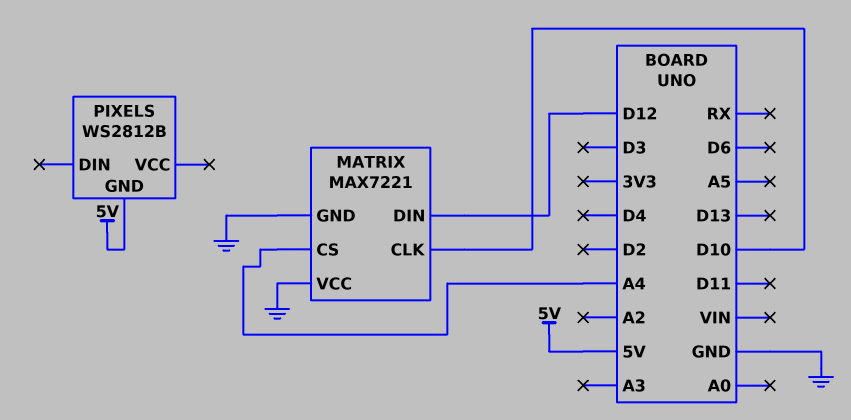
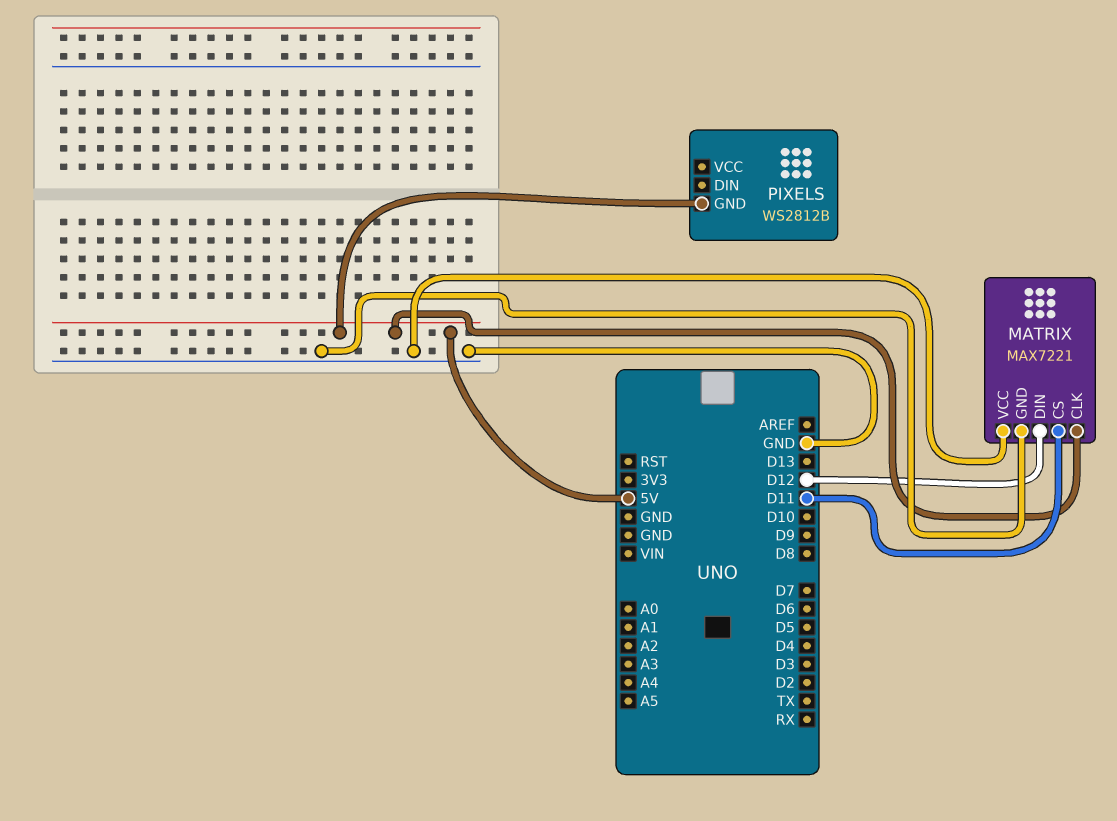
MATRIX pin CLK: D10 -> 5V
MATRIX pin CS: A4 -> D11

